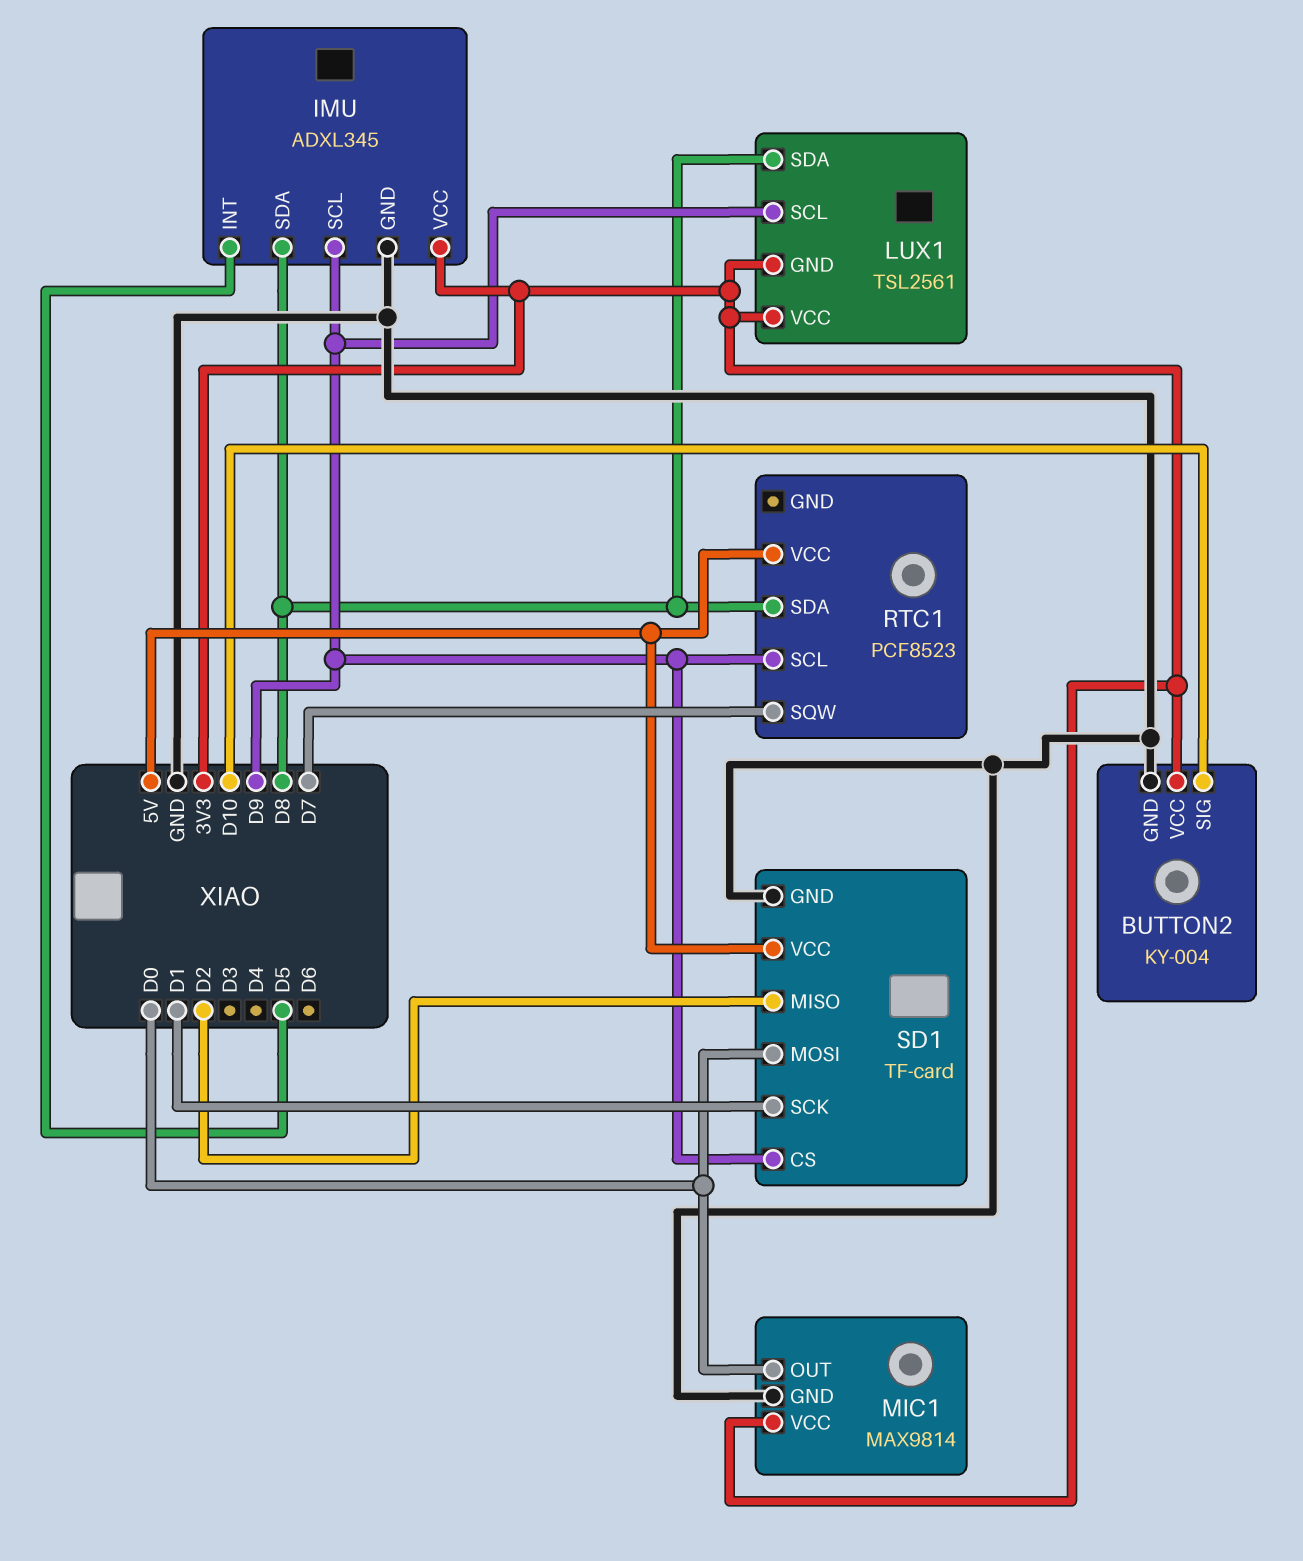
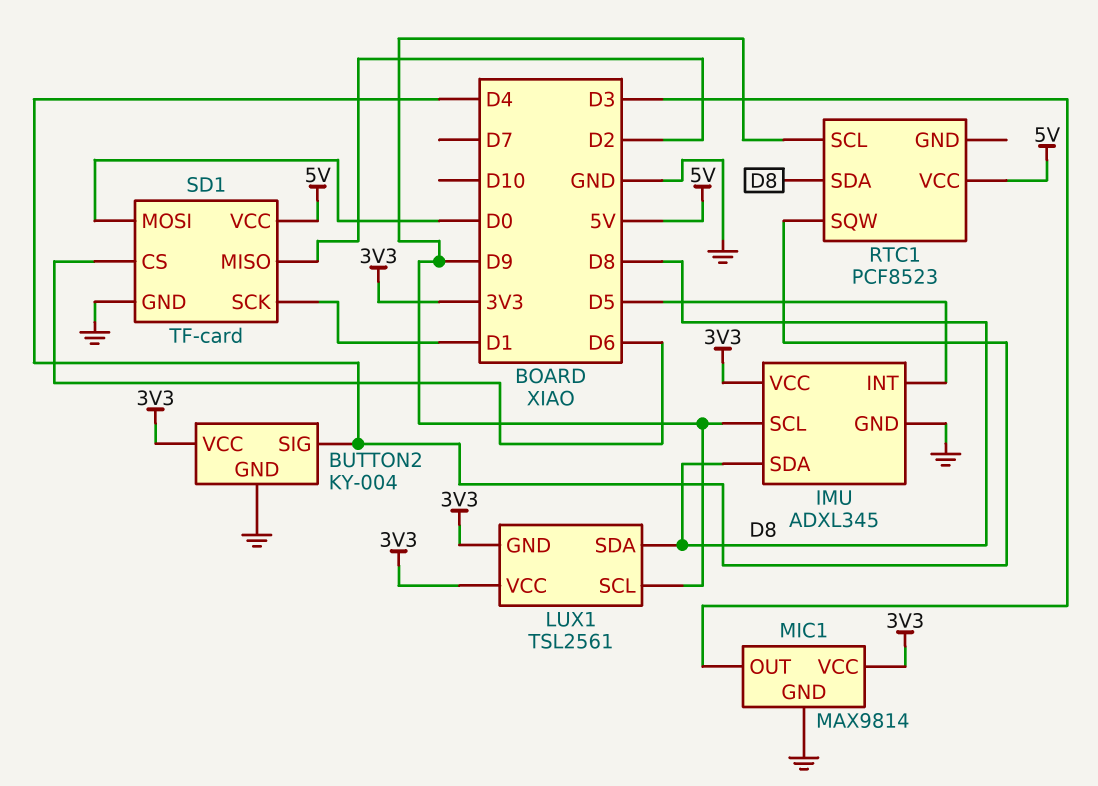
BUTTON2 pin SIG: D10 -> D4
MIC1 pin OUT: D0 -> D3
RTC1 pin SQW: D7 -> D4
SD1 pin CS: D9 -> D6

